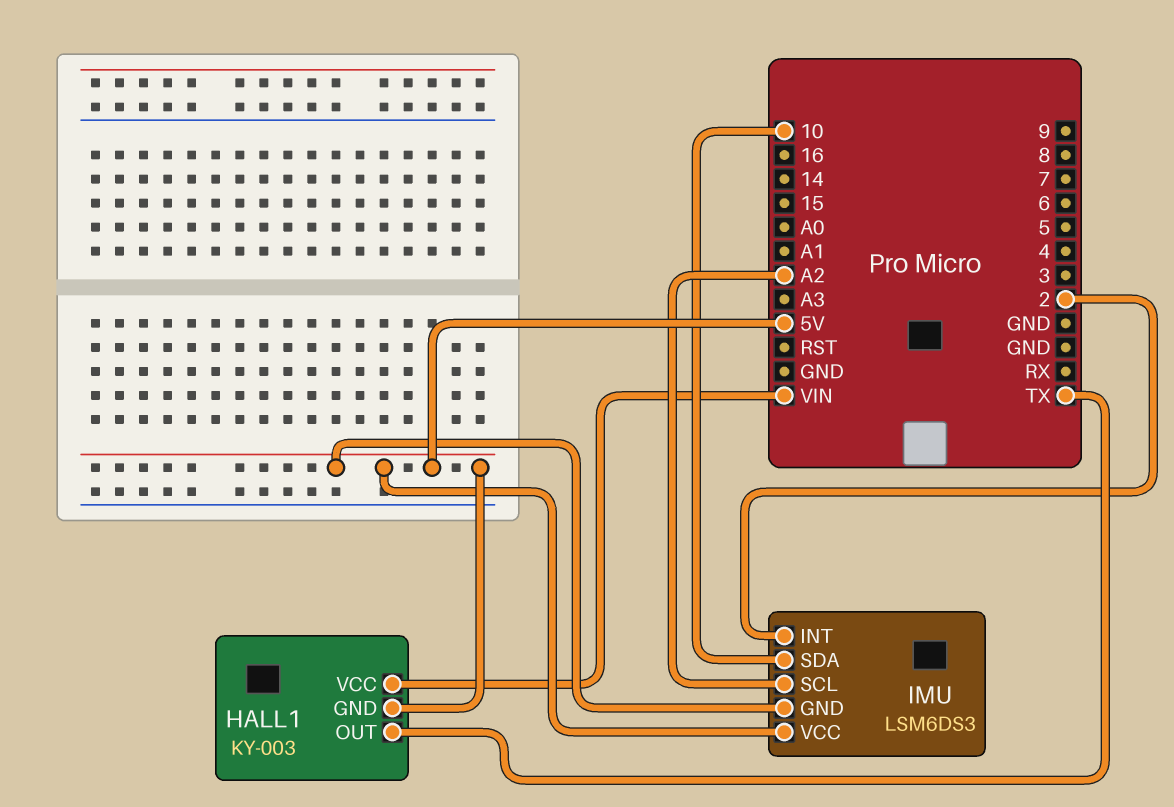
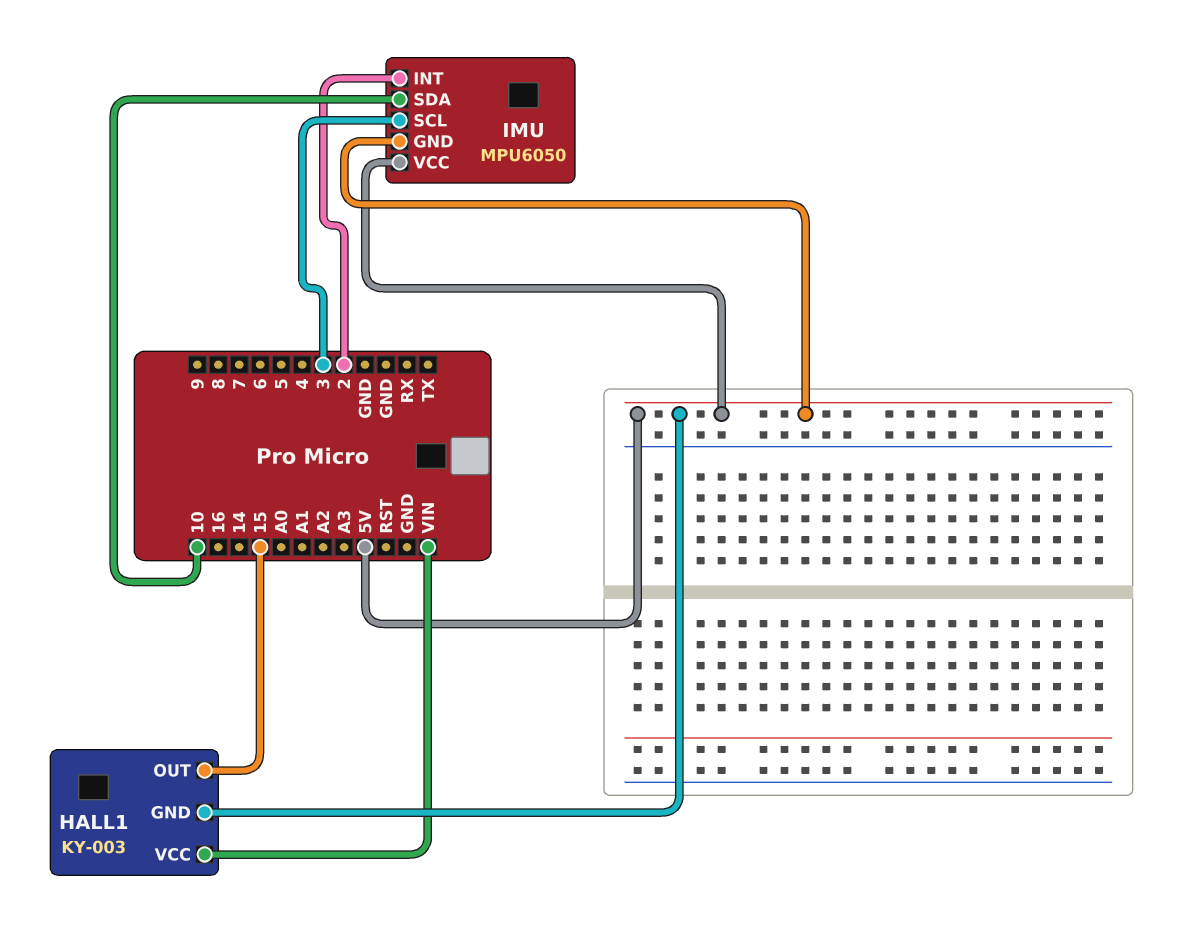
HALL1 pin OUT: TX -> 15
IMU: LSM6DS3 -> MPU6050
IMU pin SCL: A2 -> 3

